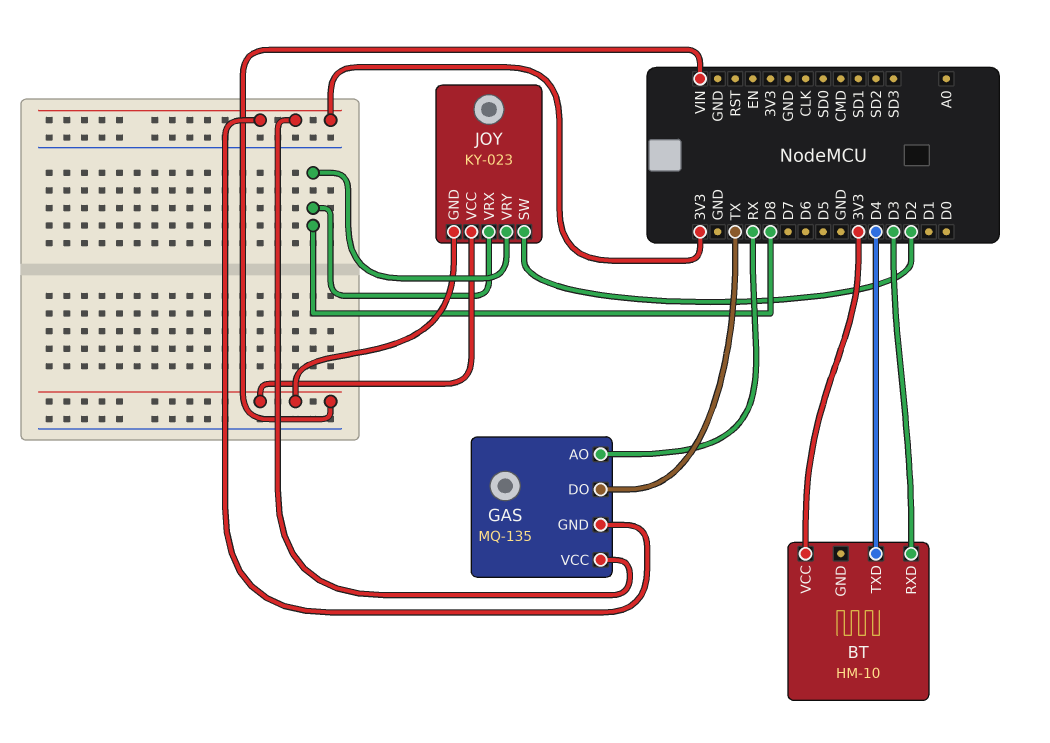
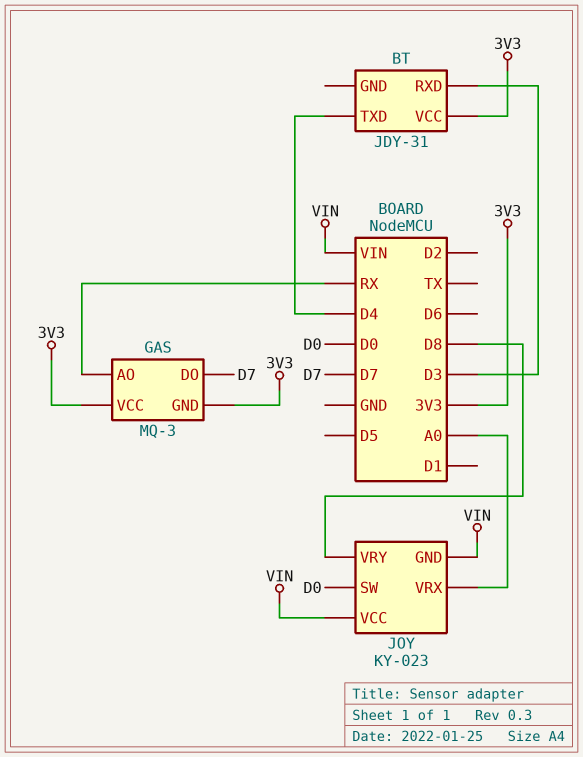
BT: HM-10 -> JDY-31
GAS: MQ-135 -> MQ-3
GAS pin DO: TX -> D7
JOY pin SW: D2 -> D0
JOY pin VRX: D8 -> A0

